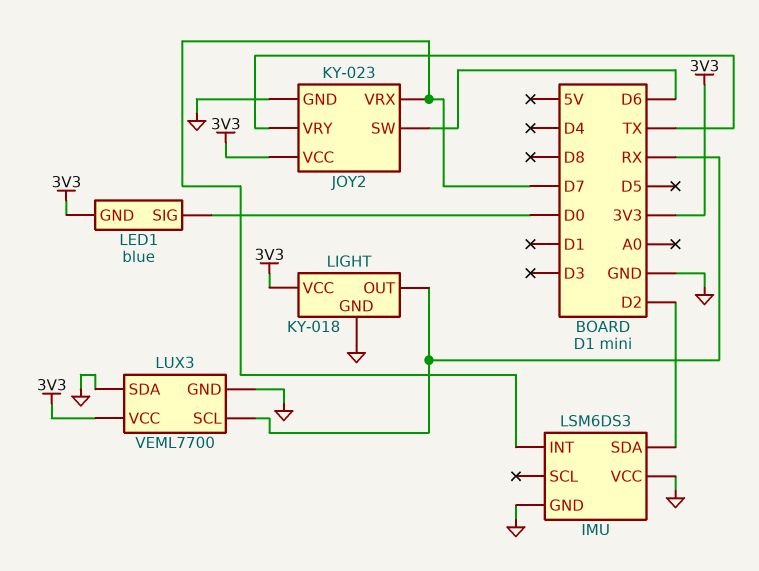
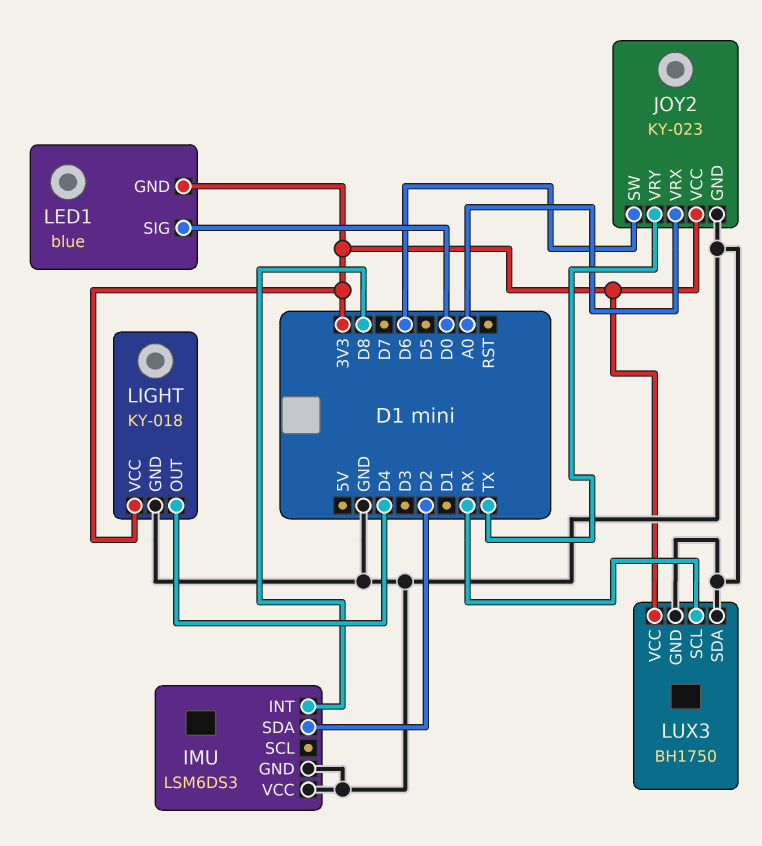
IMU pin INT: D7 -> D8
JOY2 pin VRX: D7 -> A0
LIGHT pin OUT: RX -> D4
LUX3: VEML7700 -> BH1750

